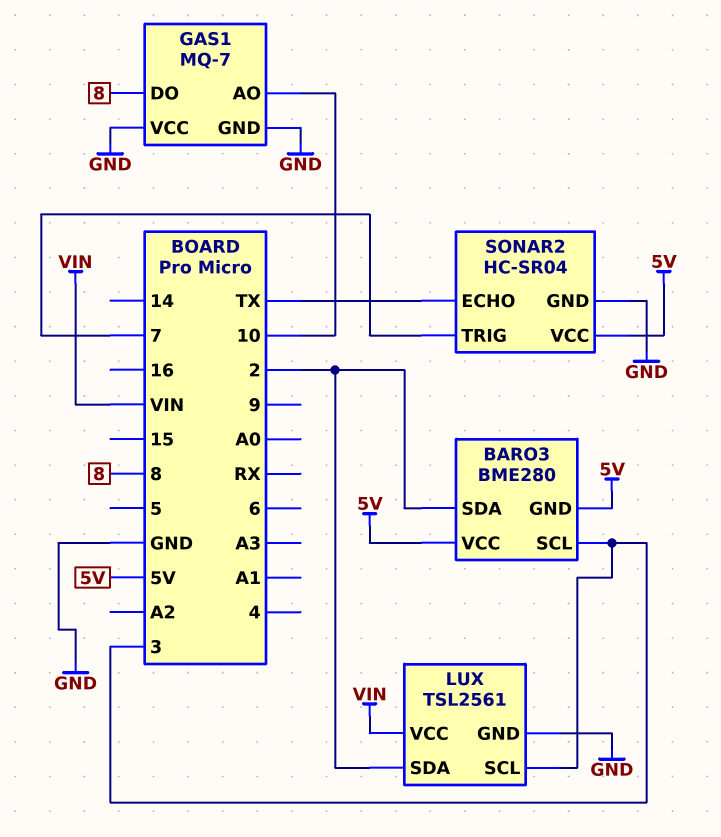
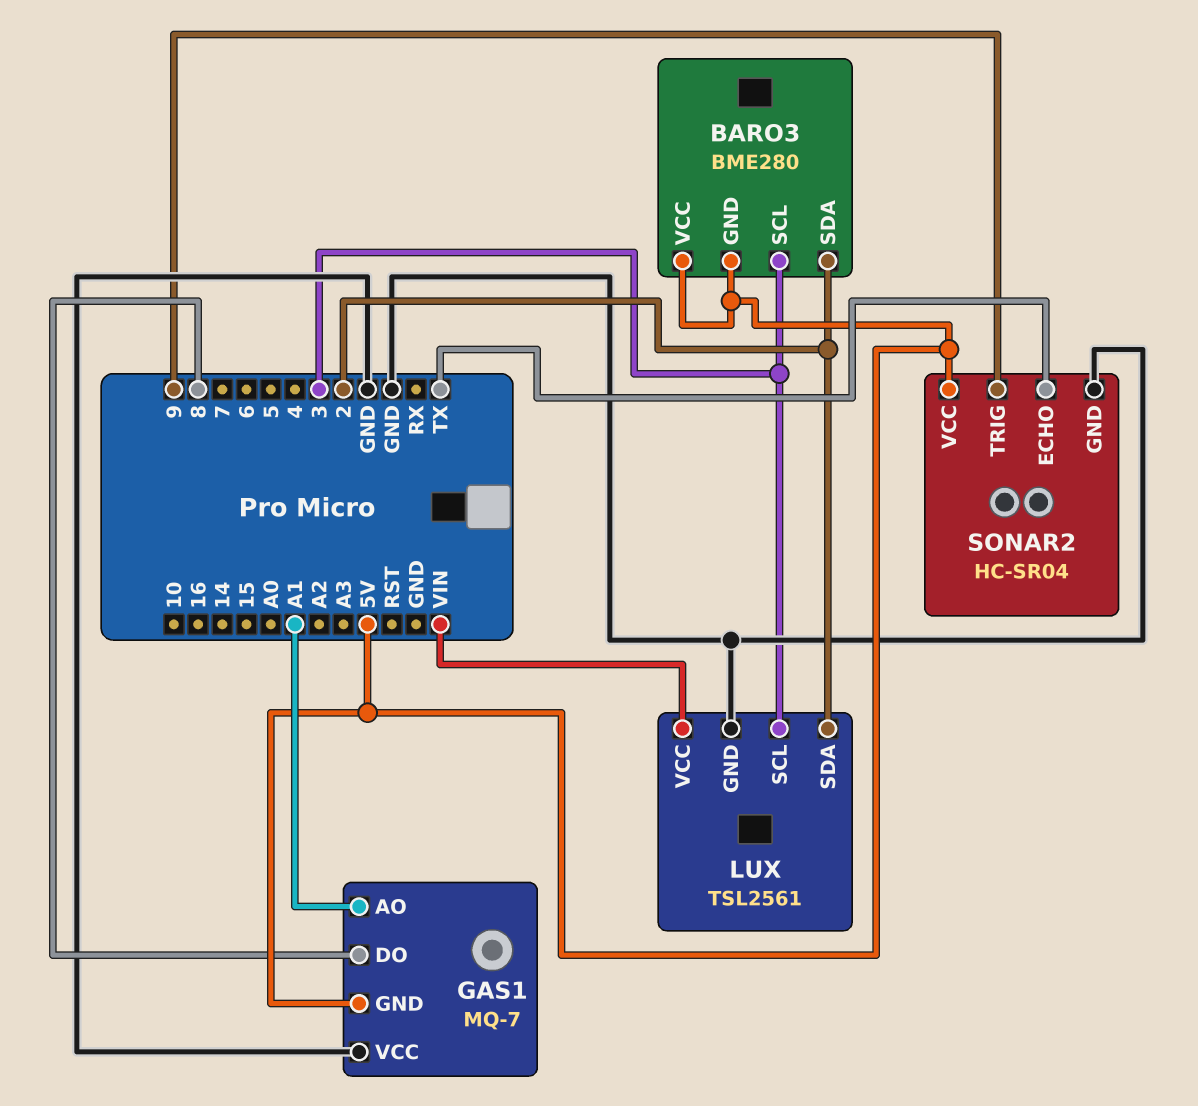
GAS1 pin AO: 10 -> A1
GAS1 pin GND: GND -> 5V
SONAR2 pin TRIG: 7 -> 9

